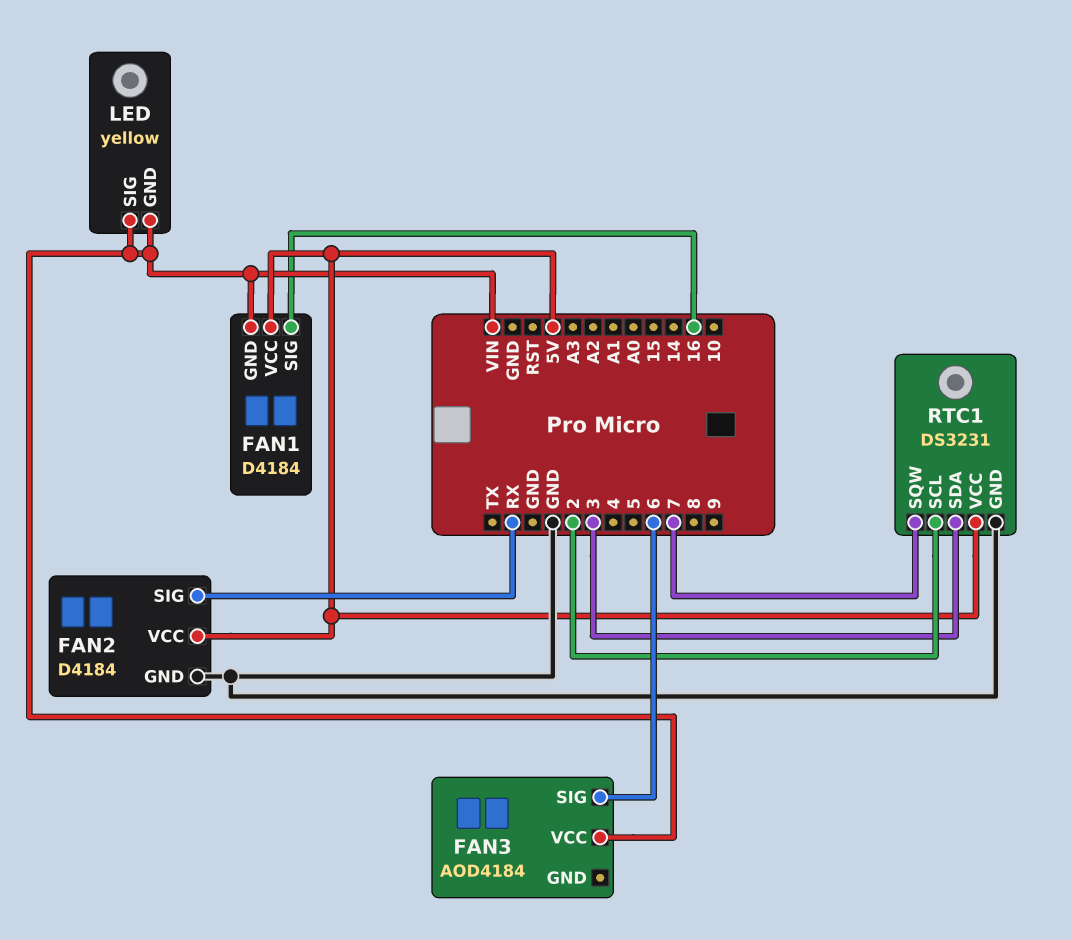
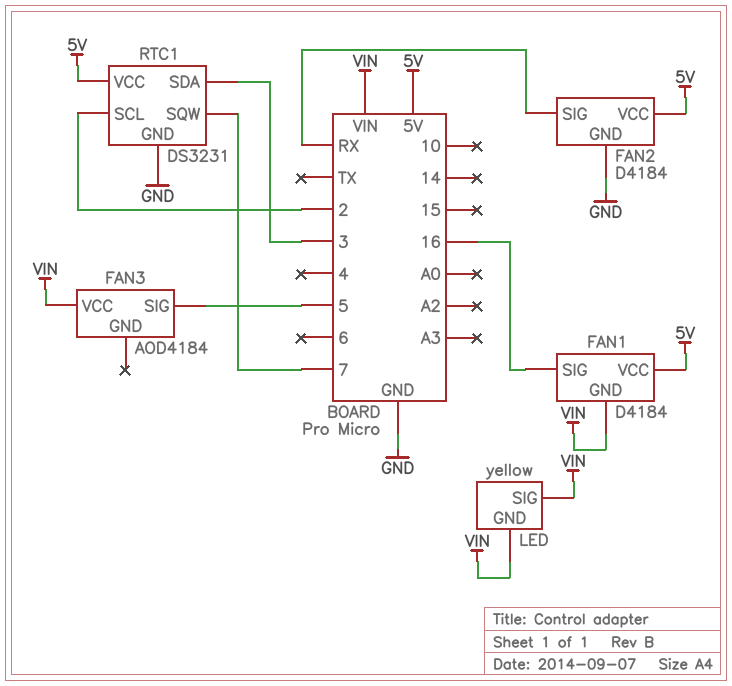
FAN3 pin SIG: 6 -> 5

